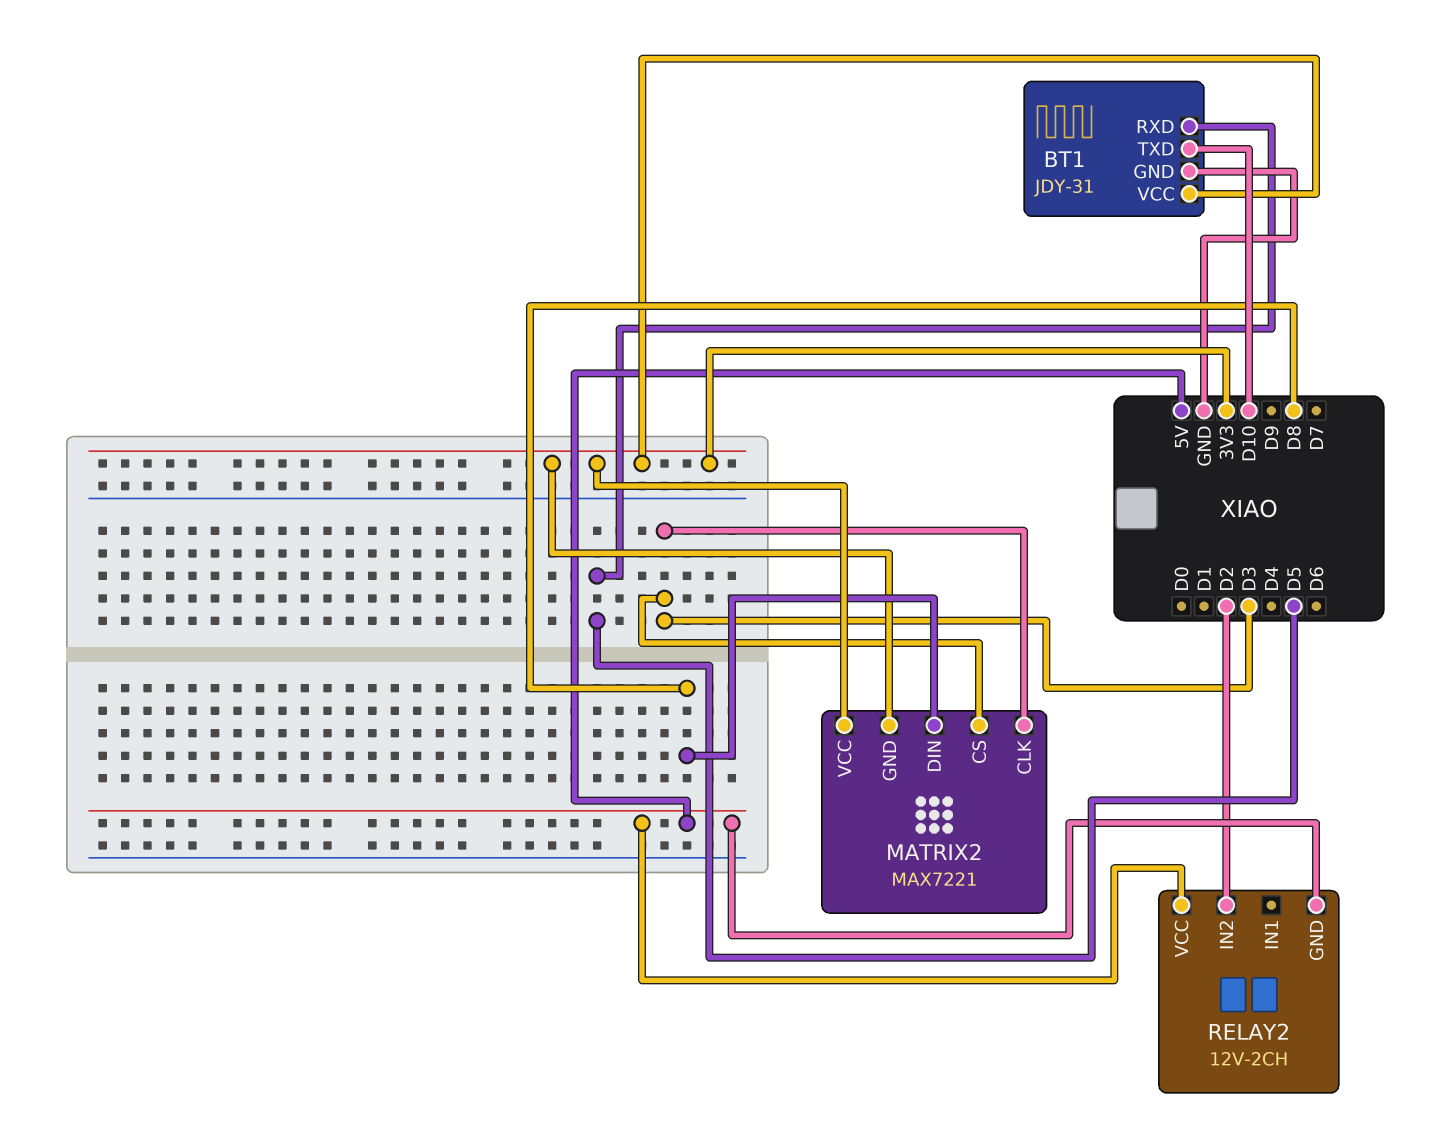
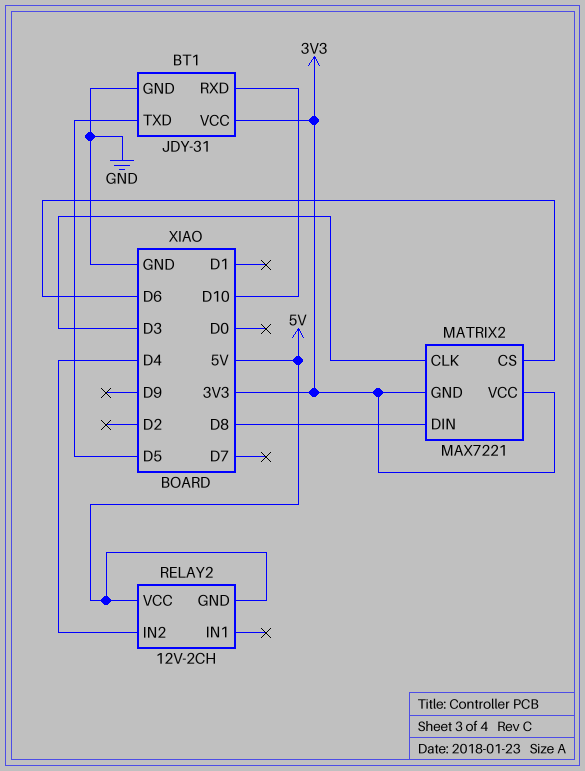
BT1 pin RXD: D5 -> D10
BT1 pin TXD: D10 -> D5
MATRIX2 pin CS: D3 -> D6
RELAY2 pin IN2: D2 -> D4

